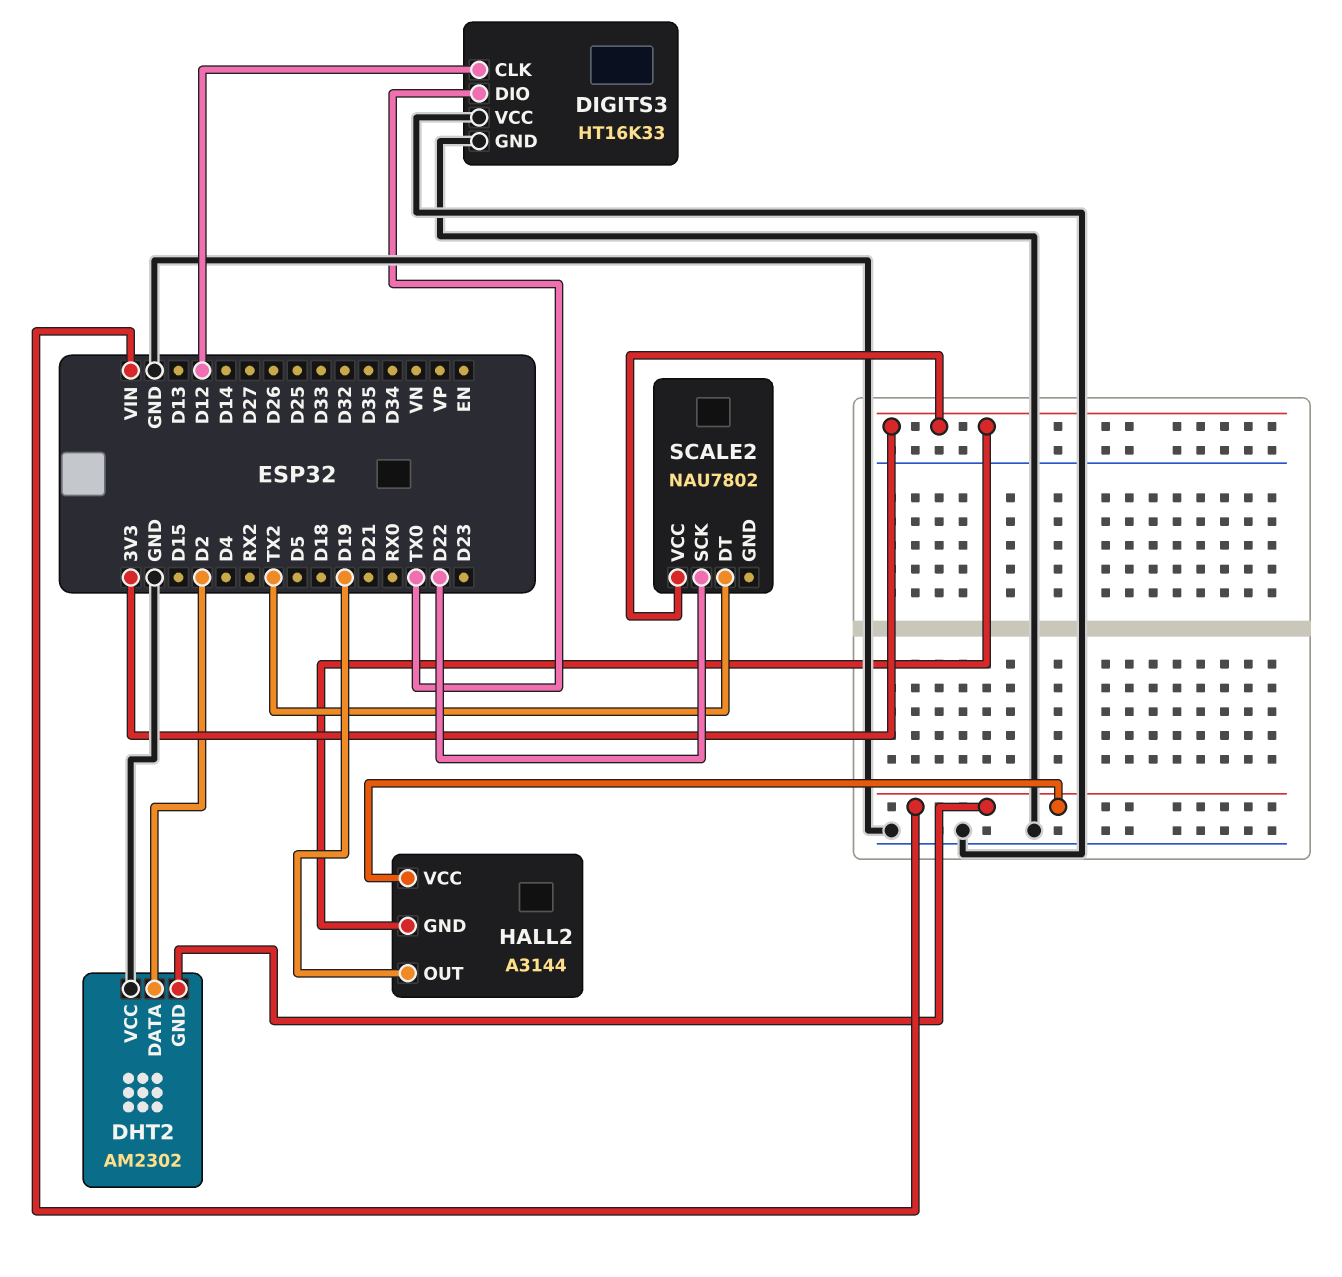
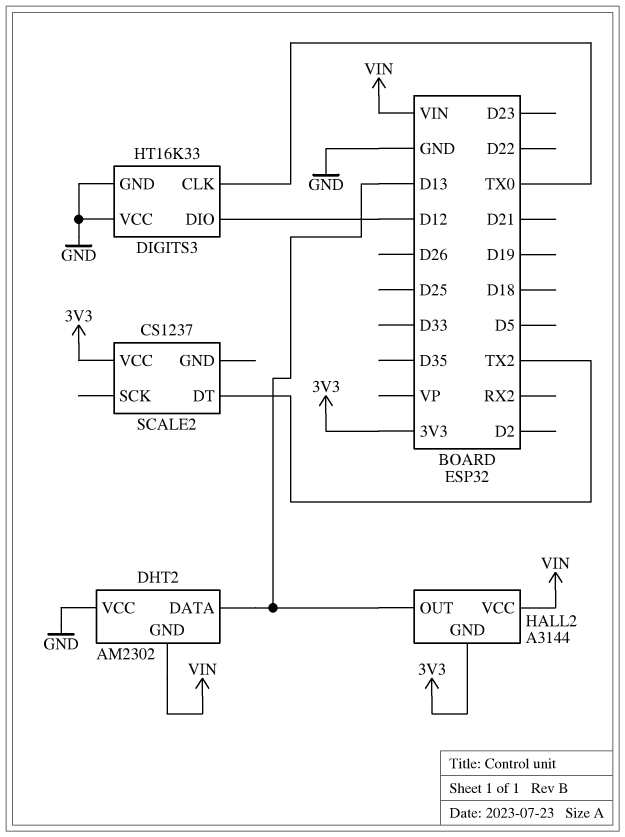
DHT2 pin DATA: D2 -> D13
DIGITS3 pin CLK: D12 -> TX0
DIGITS3 pin DIO: TX0 -> D12
HALL2 pin OUT: D19 -> D13
SCALE2: NAU7802 -> CS1237
SCALE2 pin SCK: D22 -> none

